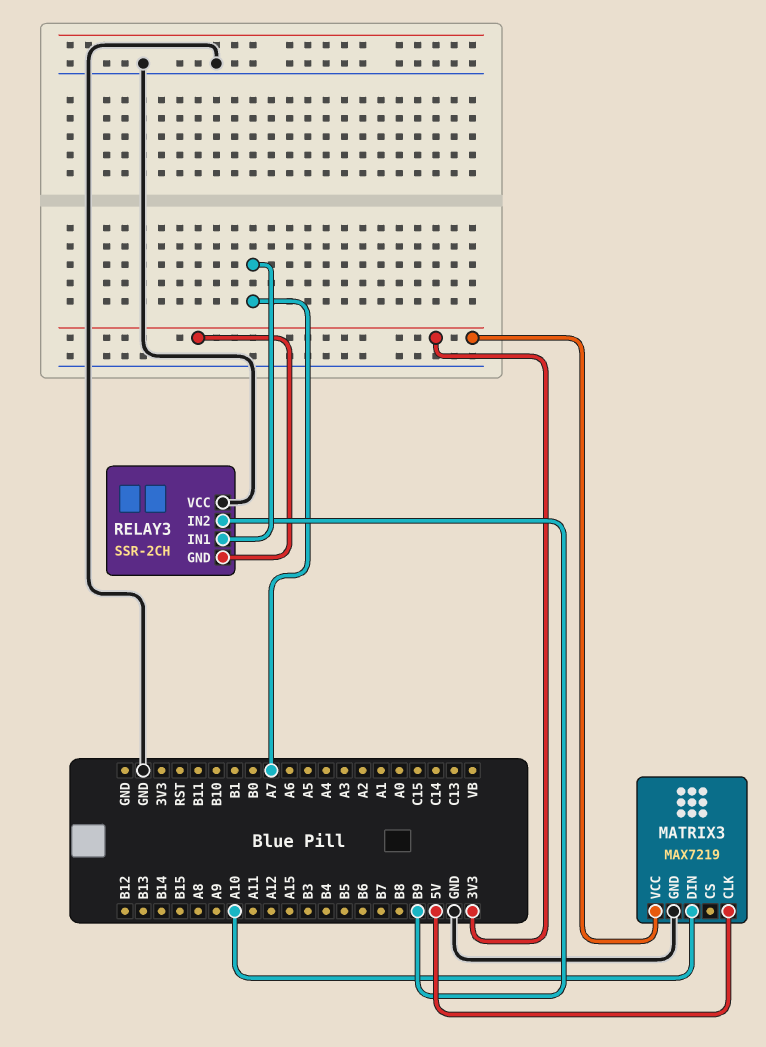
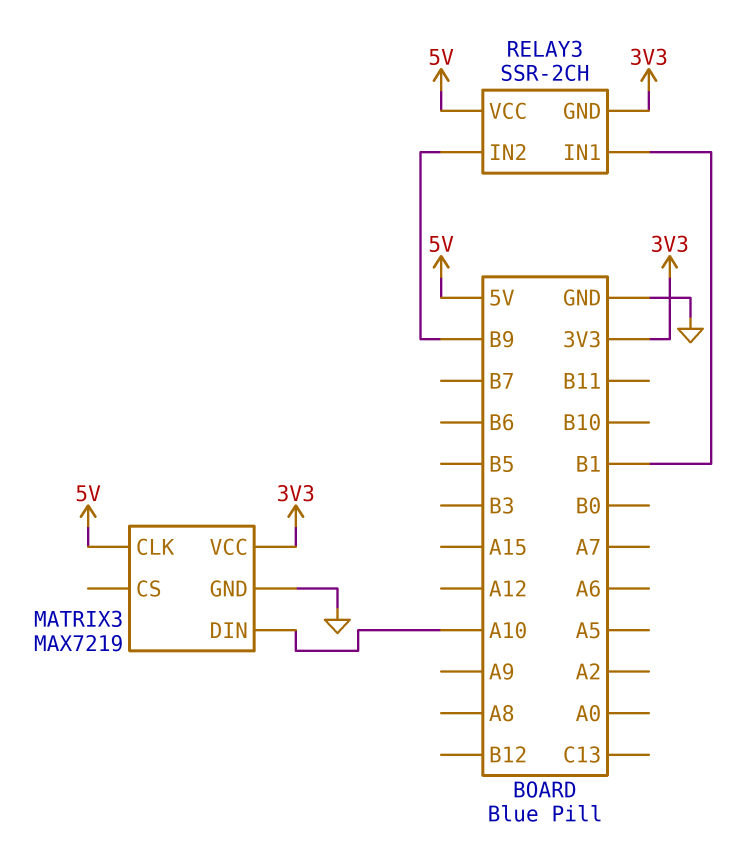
RELAY3 pin IN1: A7 -> B1
RELAY3 pin VCC: GND -> 5V

